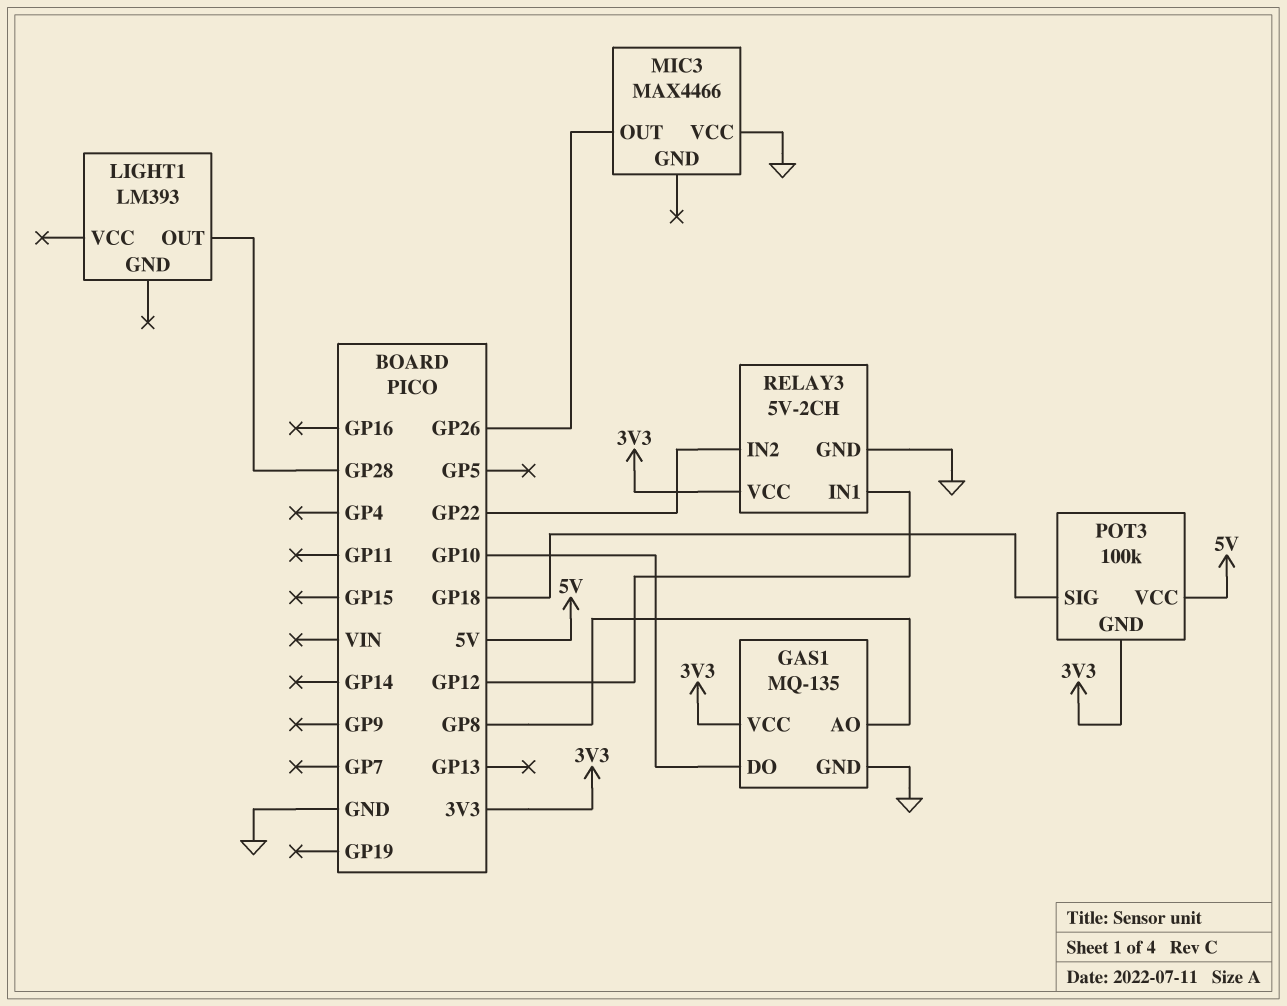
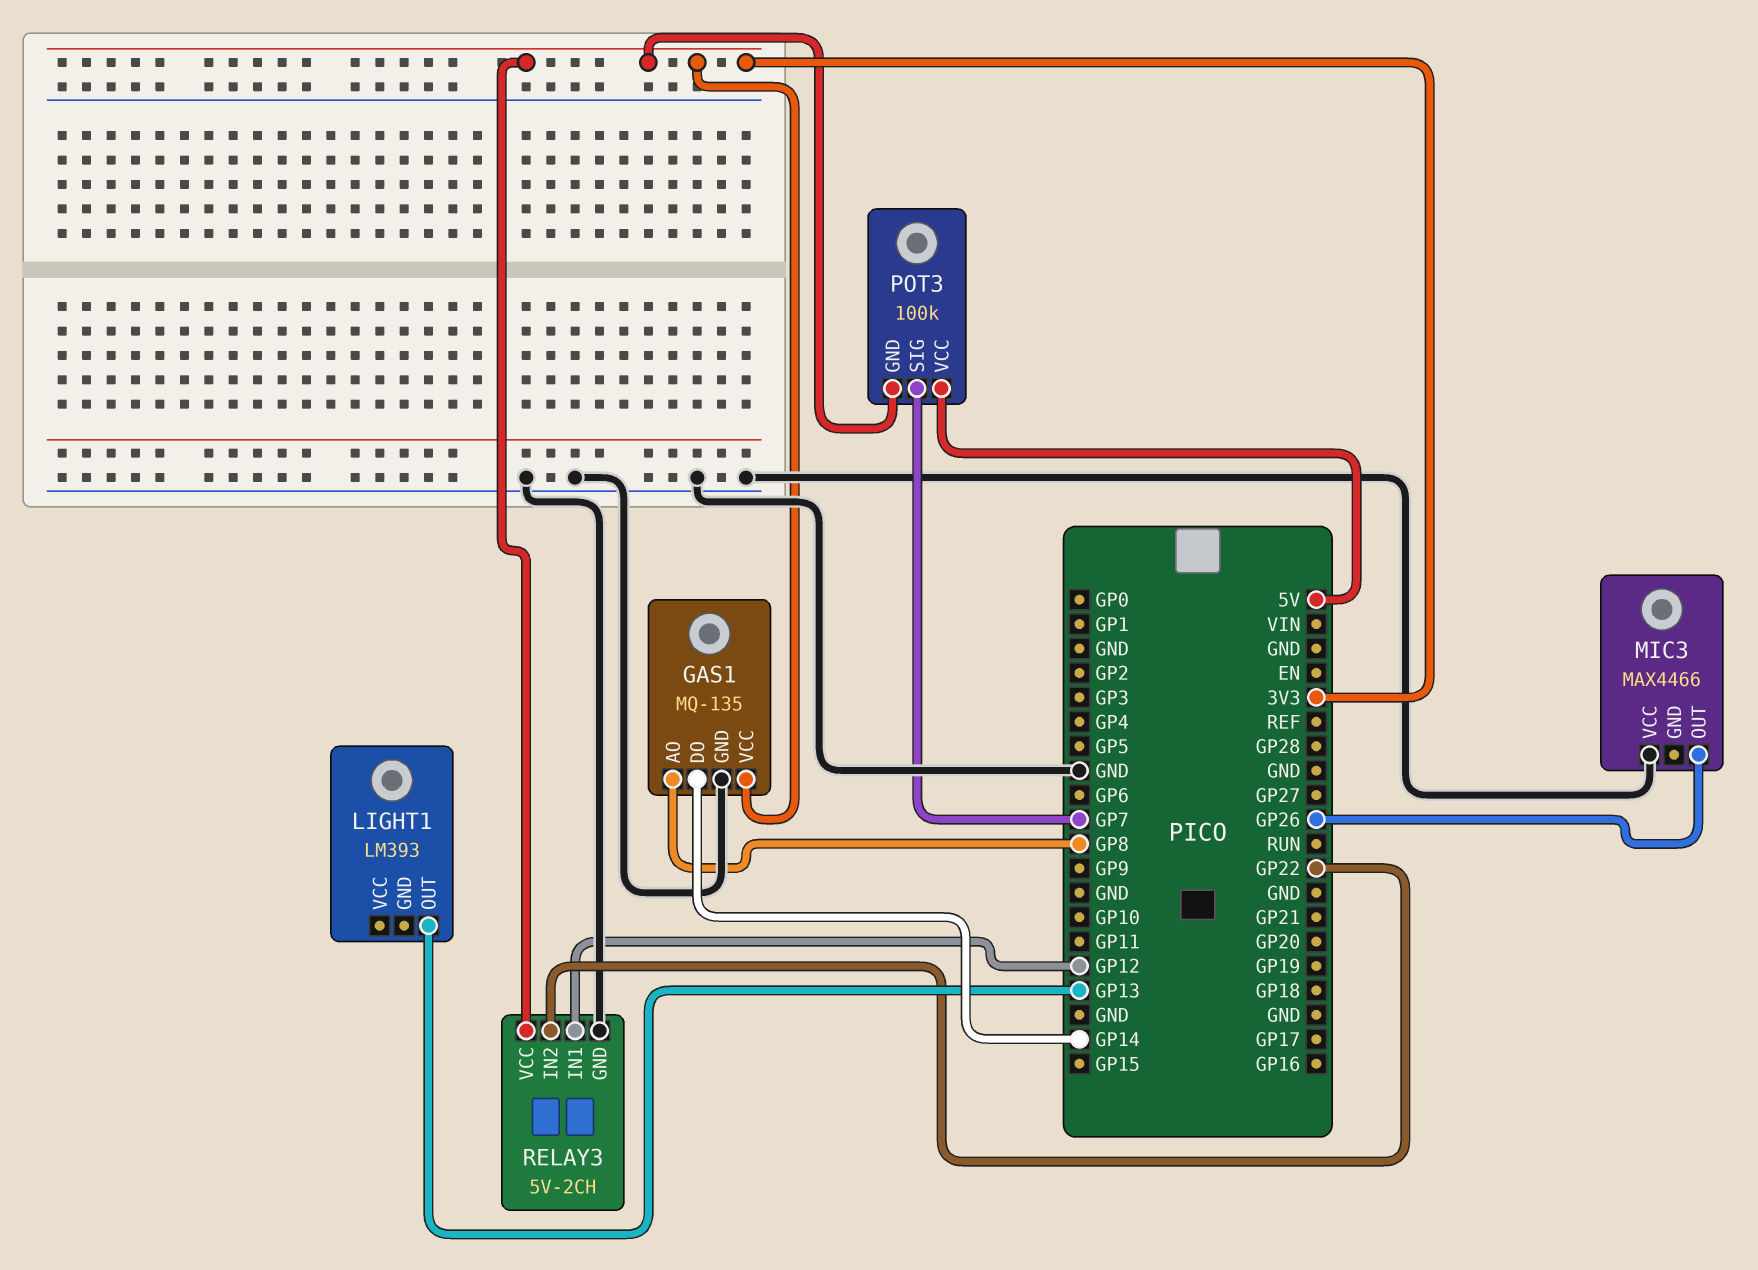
GAS1 pin DO: GP10 -> GP14
LIGHT1 pin OUT: GP28 -> GP13
POT3 pin SIG: GP18 -> GP7

